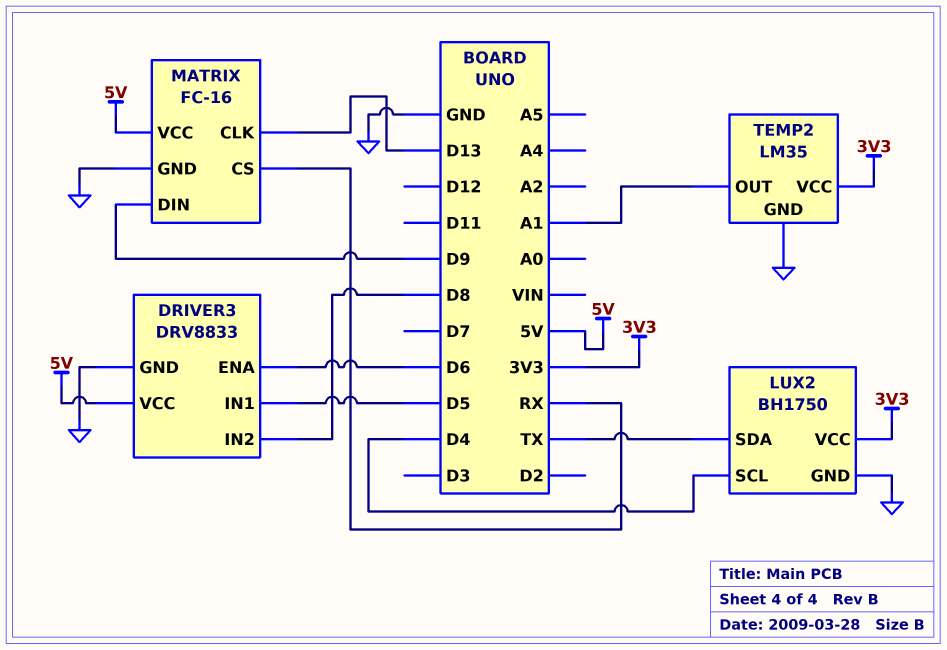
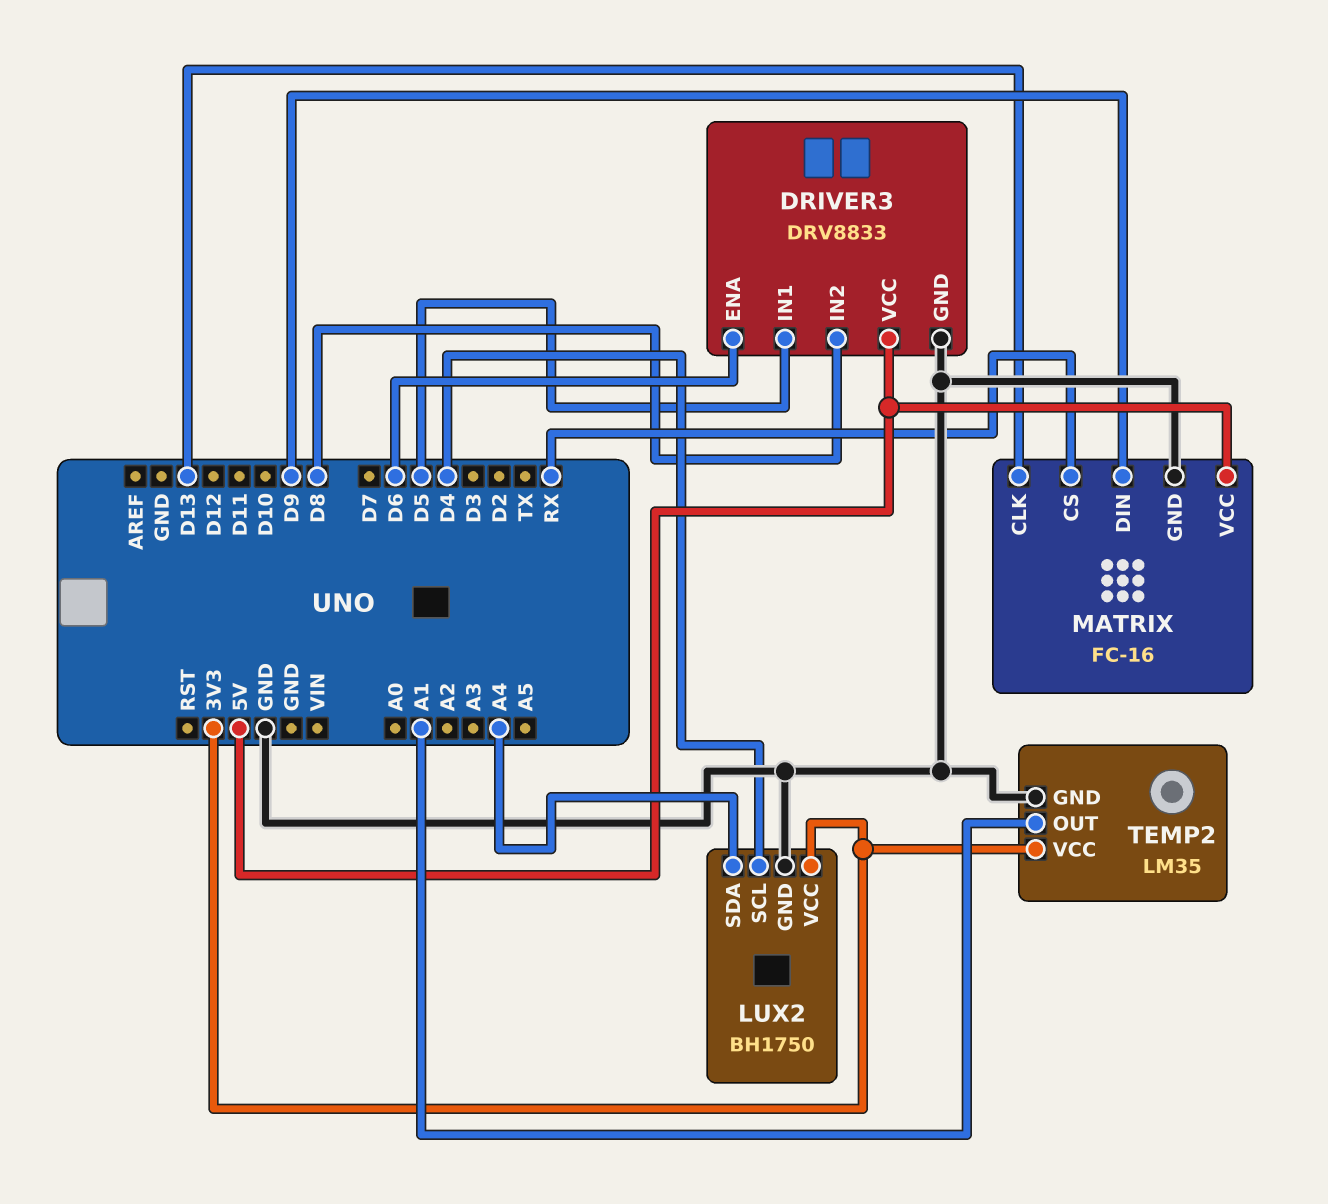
LUX2 pin SDA: TX -> A4

